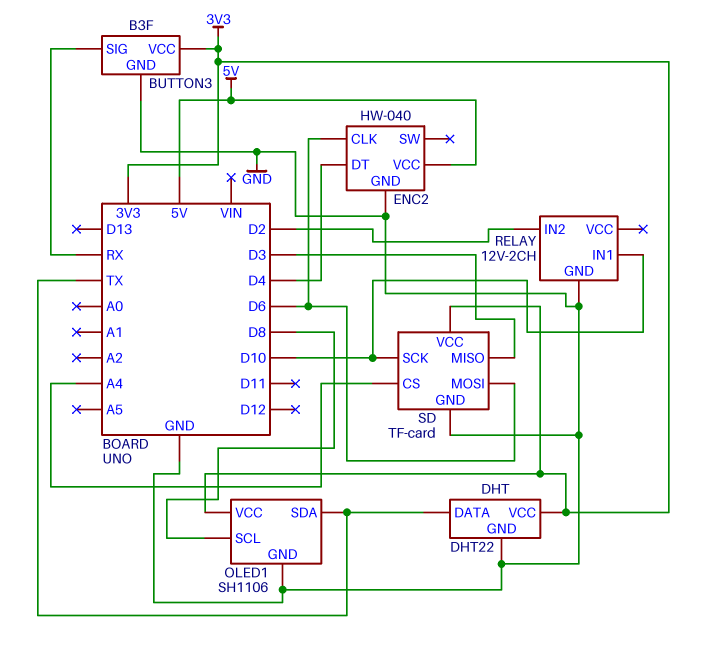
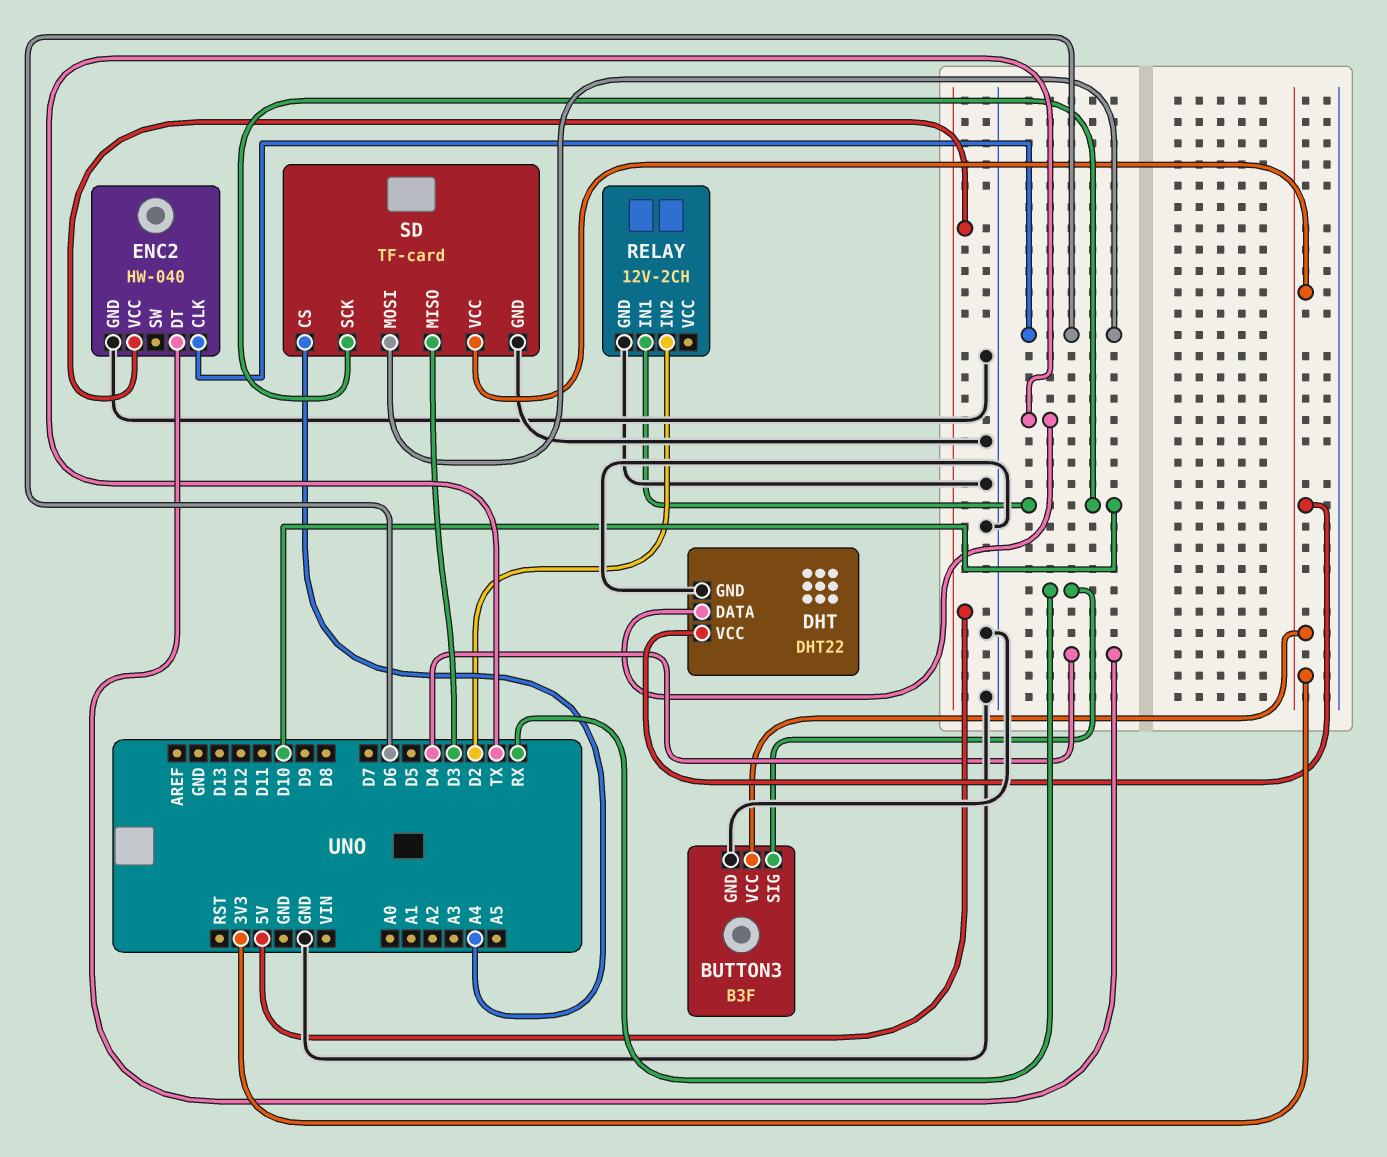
OLED1: SH1106 -> none
OLED1 pin GND: GND -> none
OLED1 pin SCL: D8 -> none
OLED1 pin SDA: TX -> none
OLED1 pin VCC: 3V3 -> none

